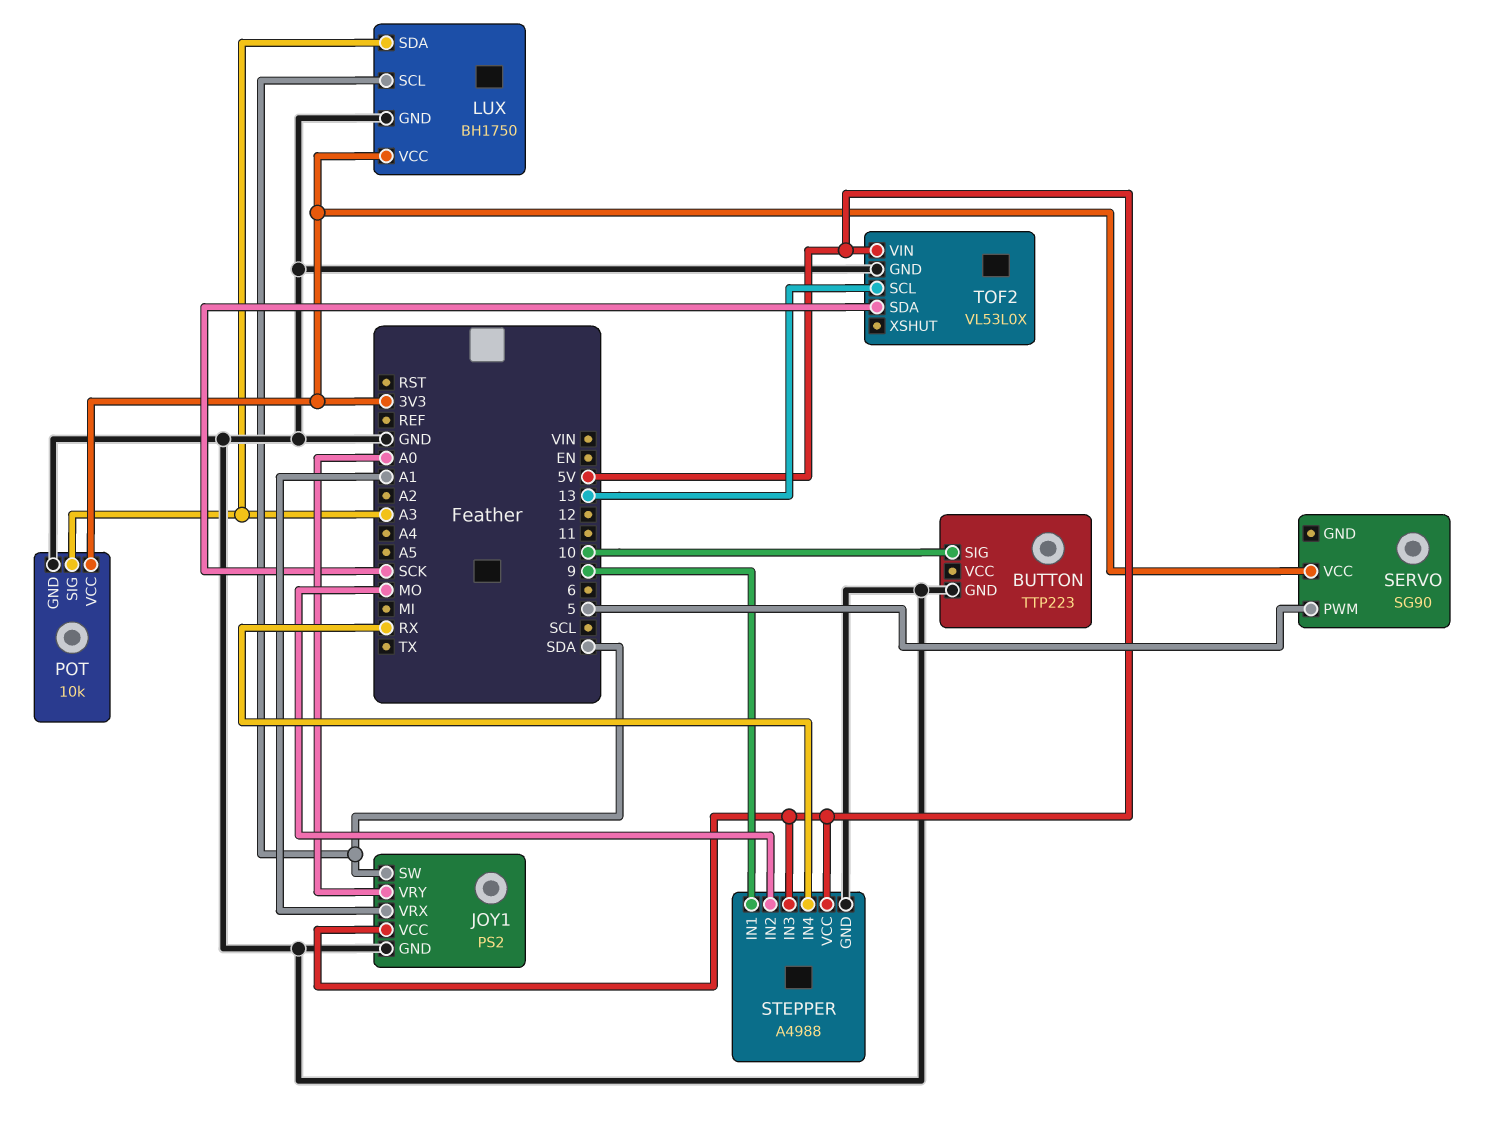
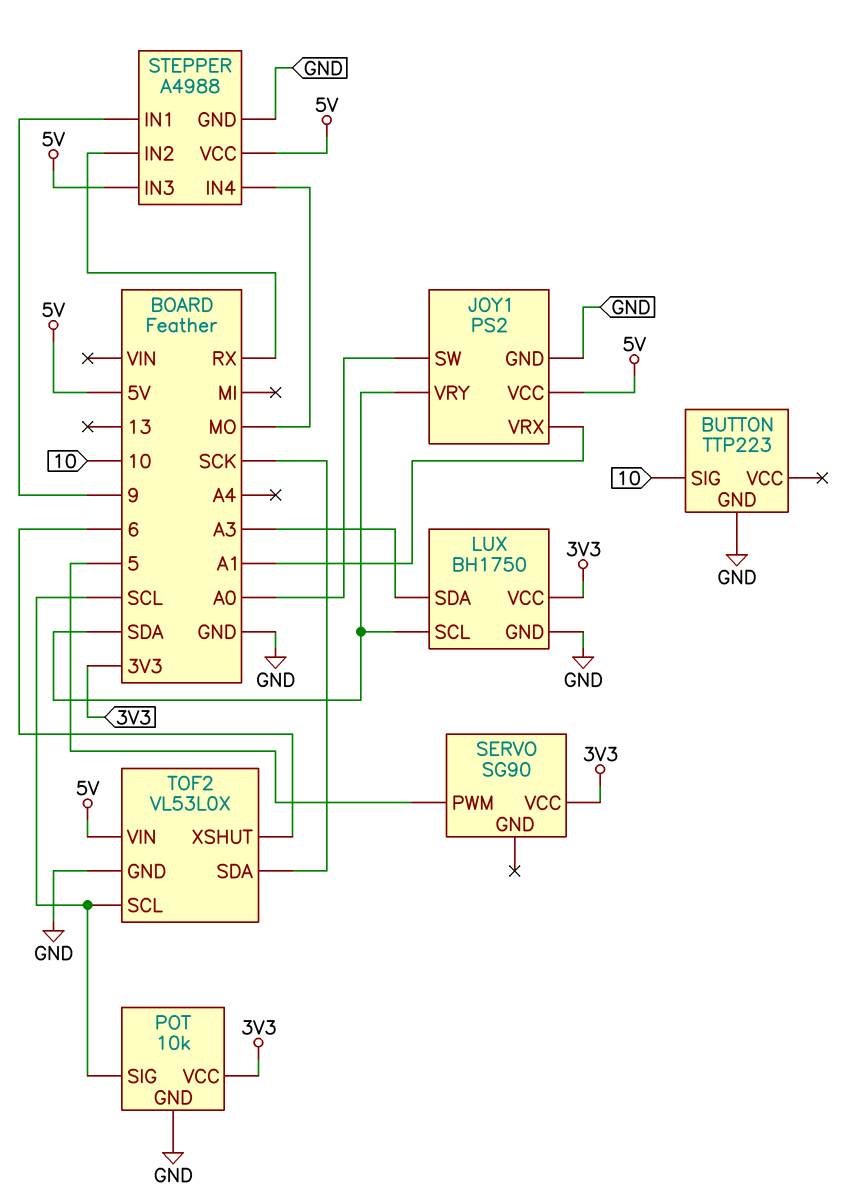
JOY1 pin SW: SDA -> A0
JOY1 pin VRY: A0 -> SDA
POT pin SIG: A3 -> SCL
STEPPER pin IN2: MO -> RX
STEPPER pin IN4: RX -> MO
TOF2 pin SCL: 13 -> SCL
TOF2 pin XSHUT: none -> 6

